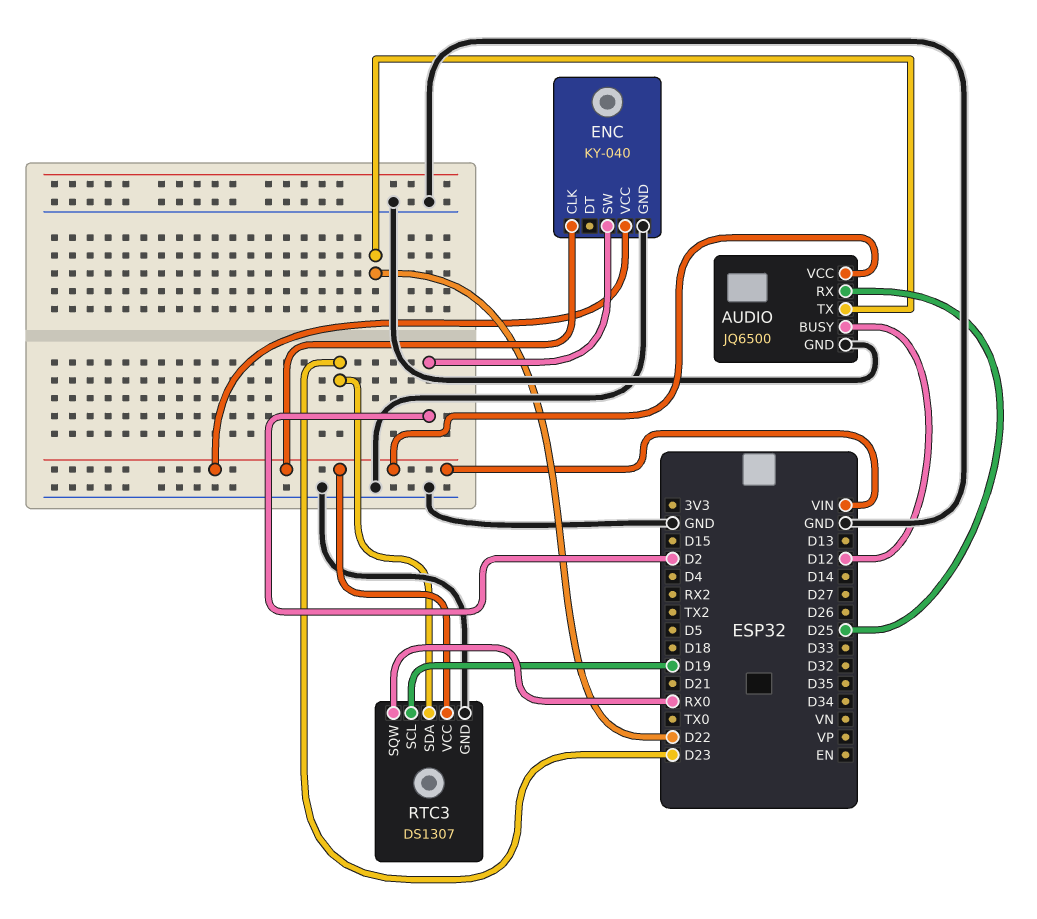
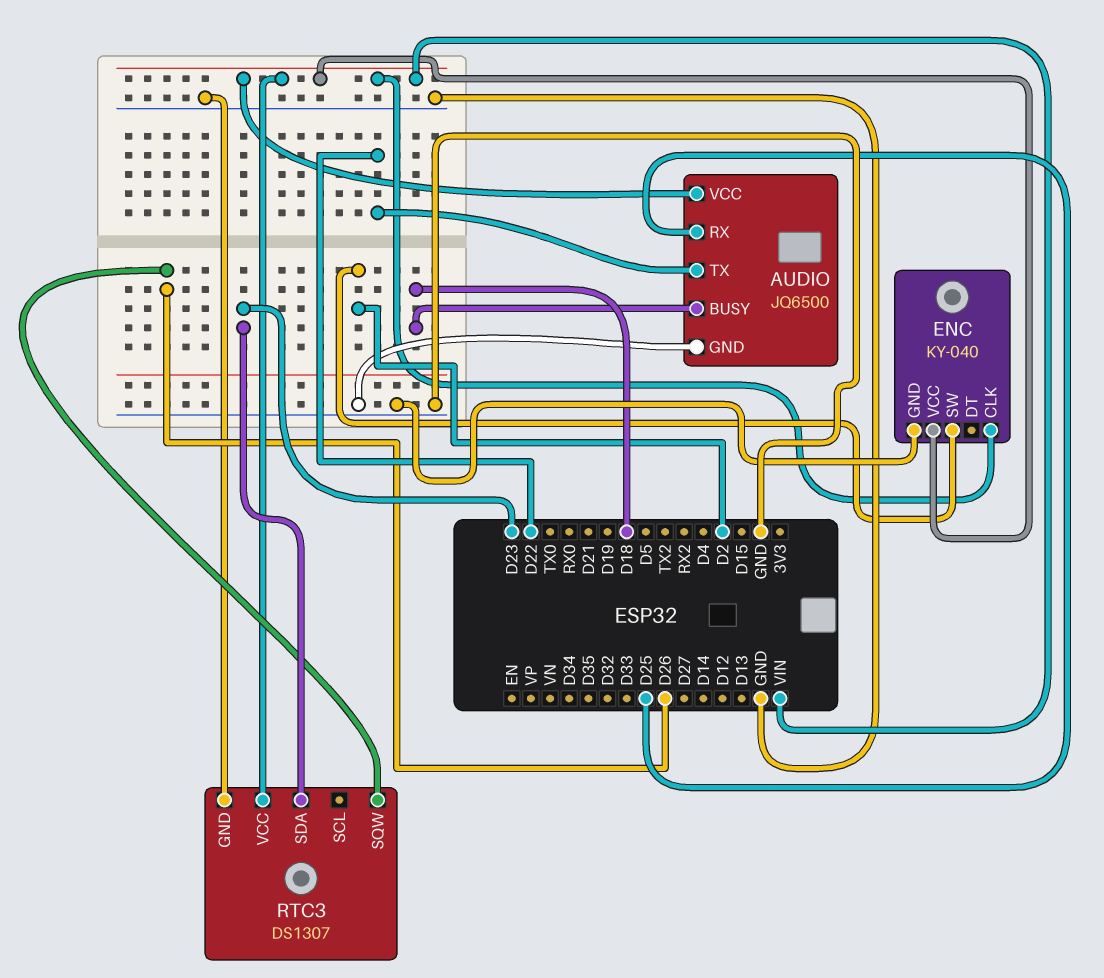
AUDIO pin BUSY: D12 -> D18
RTC3 pin SCL: D19 -> none
RTC3 pin SQW: RX0 -> D26

